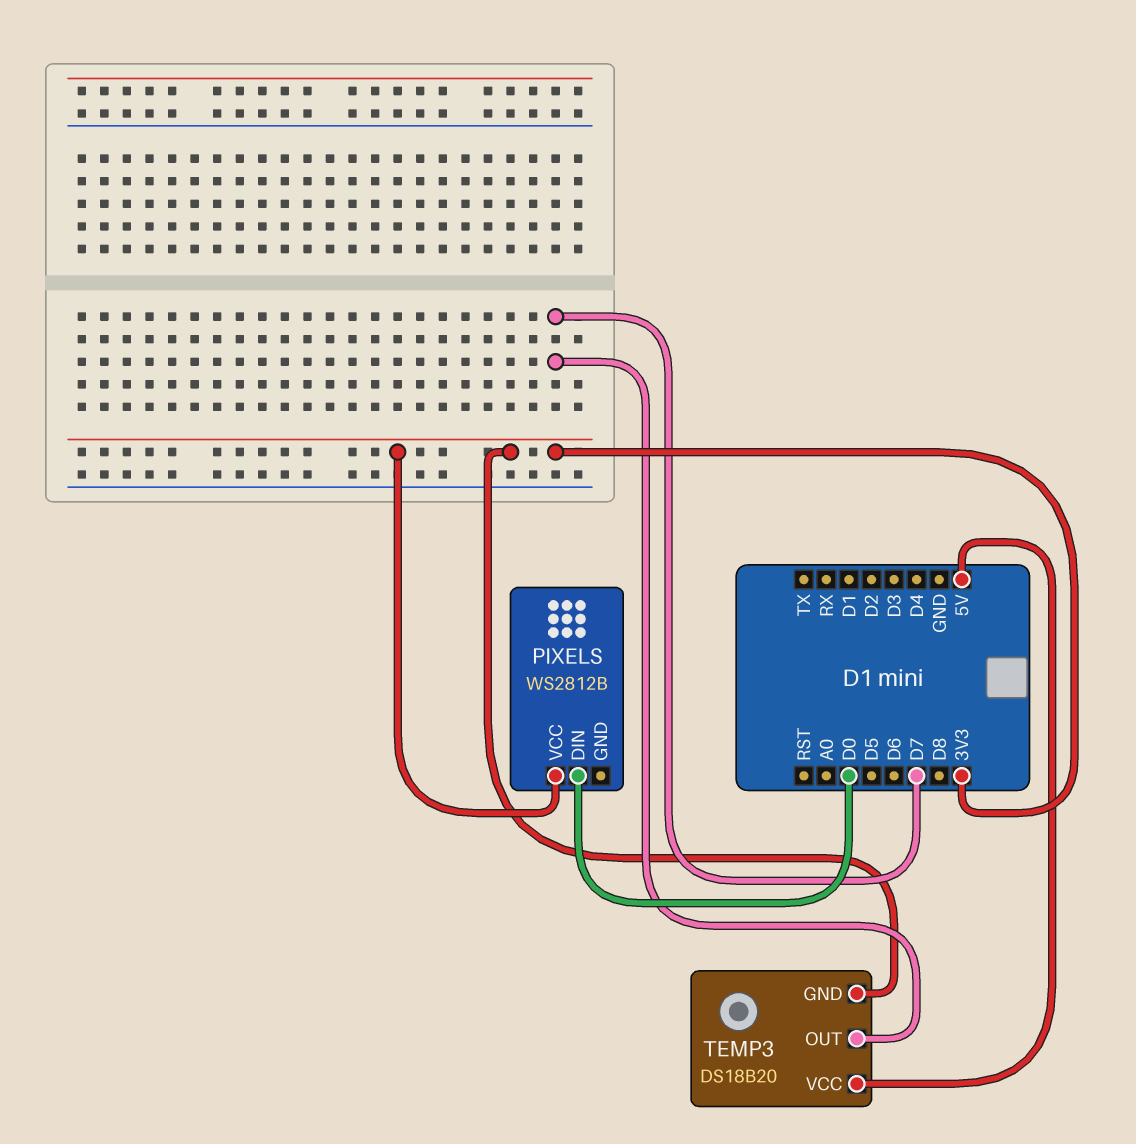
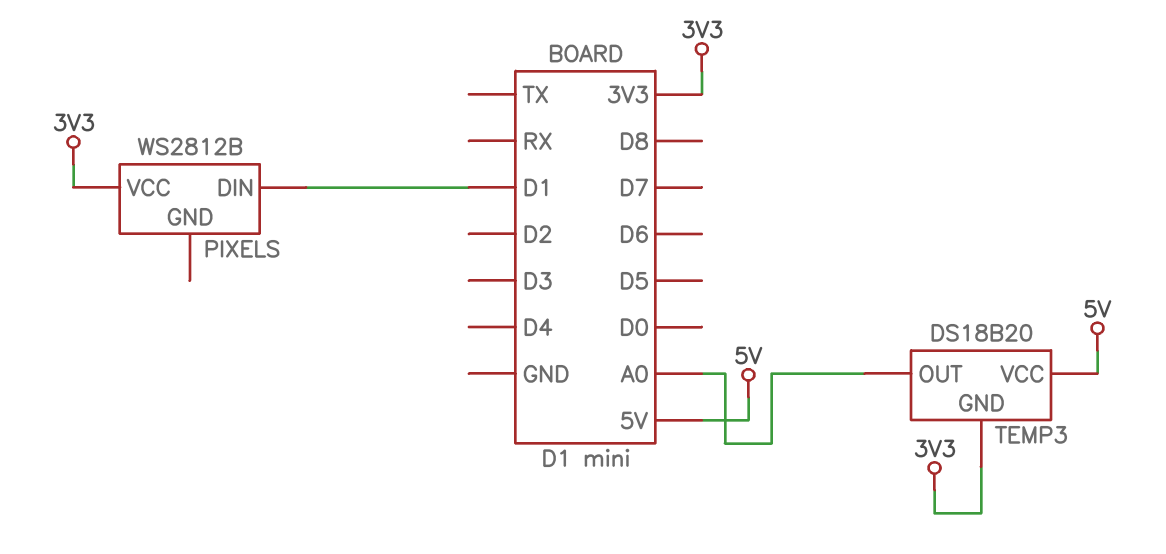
PIXELS pin DIN: D0 -> D1
TEMP3 pin OUT: D7 -> A0

